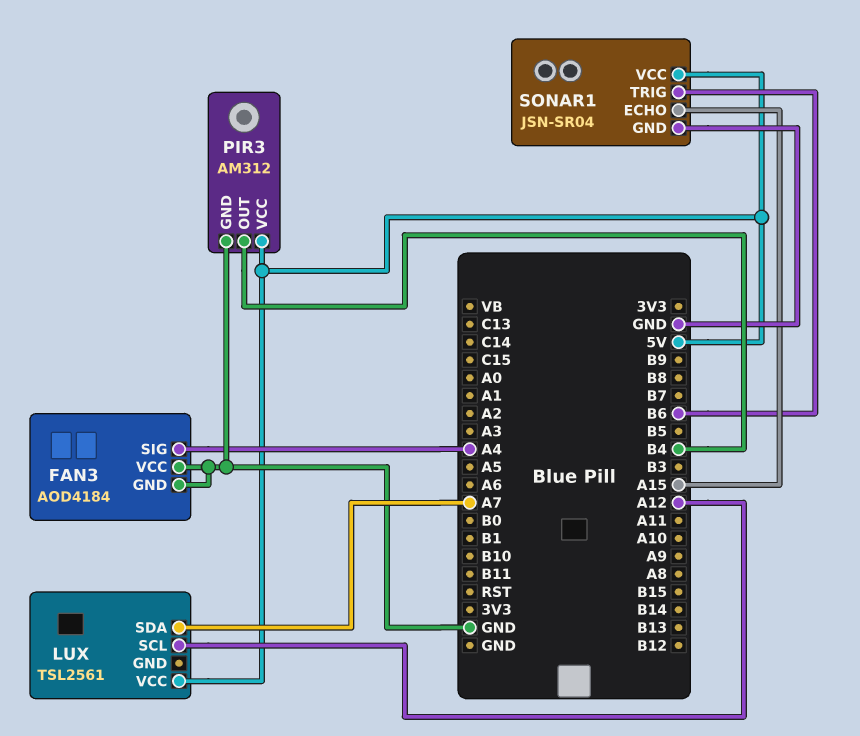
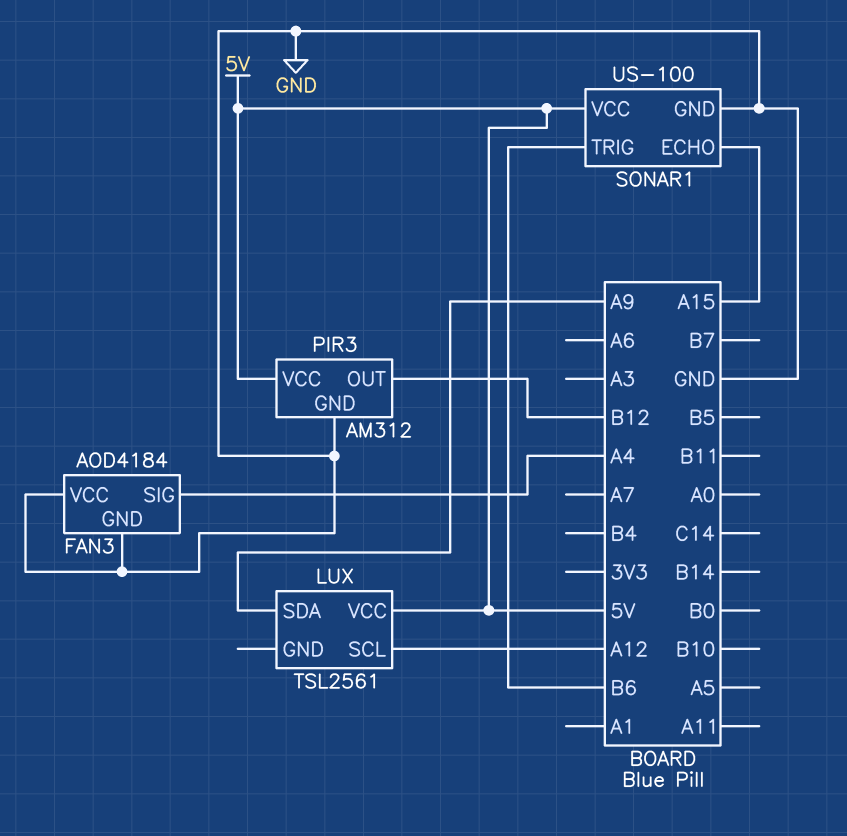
LUX pin SDA: A7 -> A9
PIR3 pin OUT: B4 -> B12
SONAR1: JSN-SR04 -> US-100

